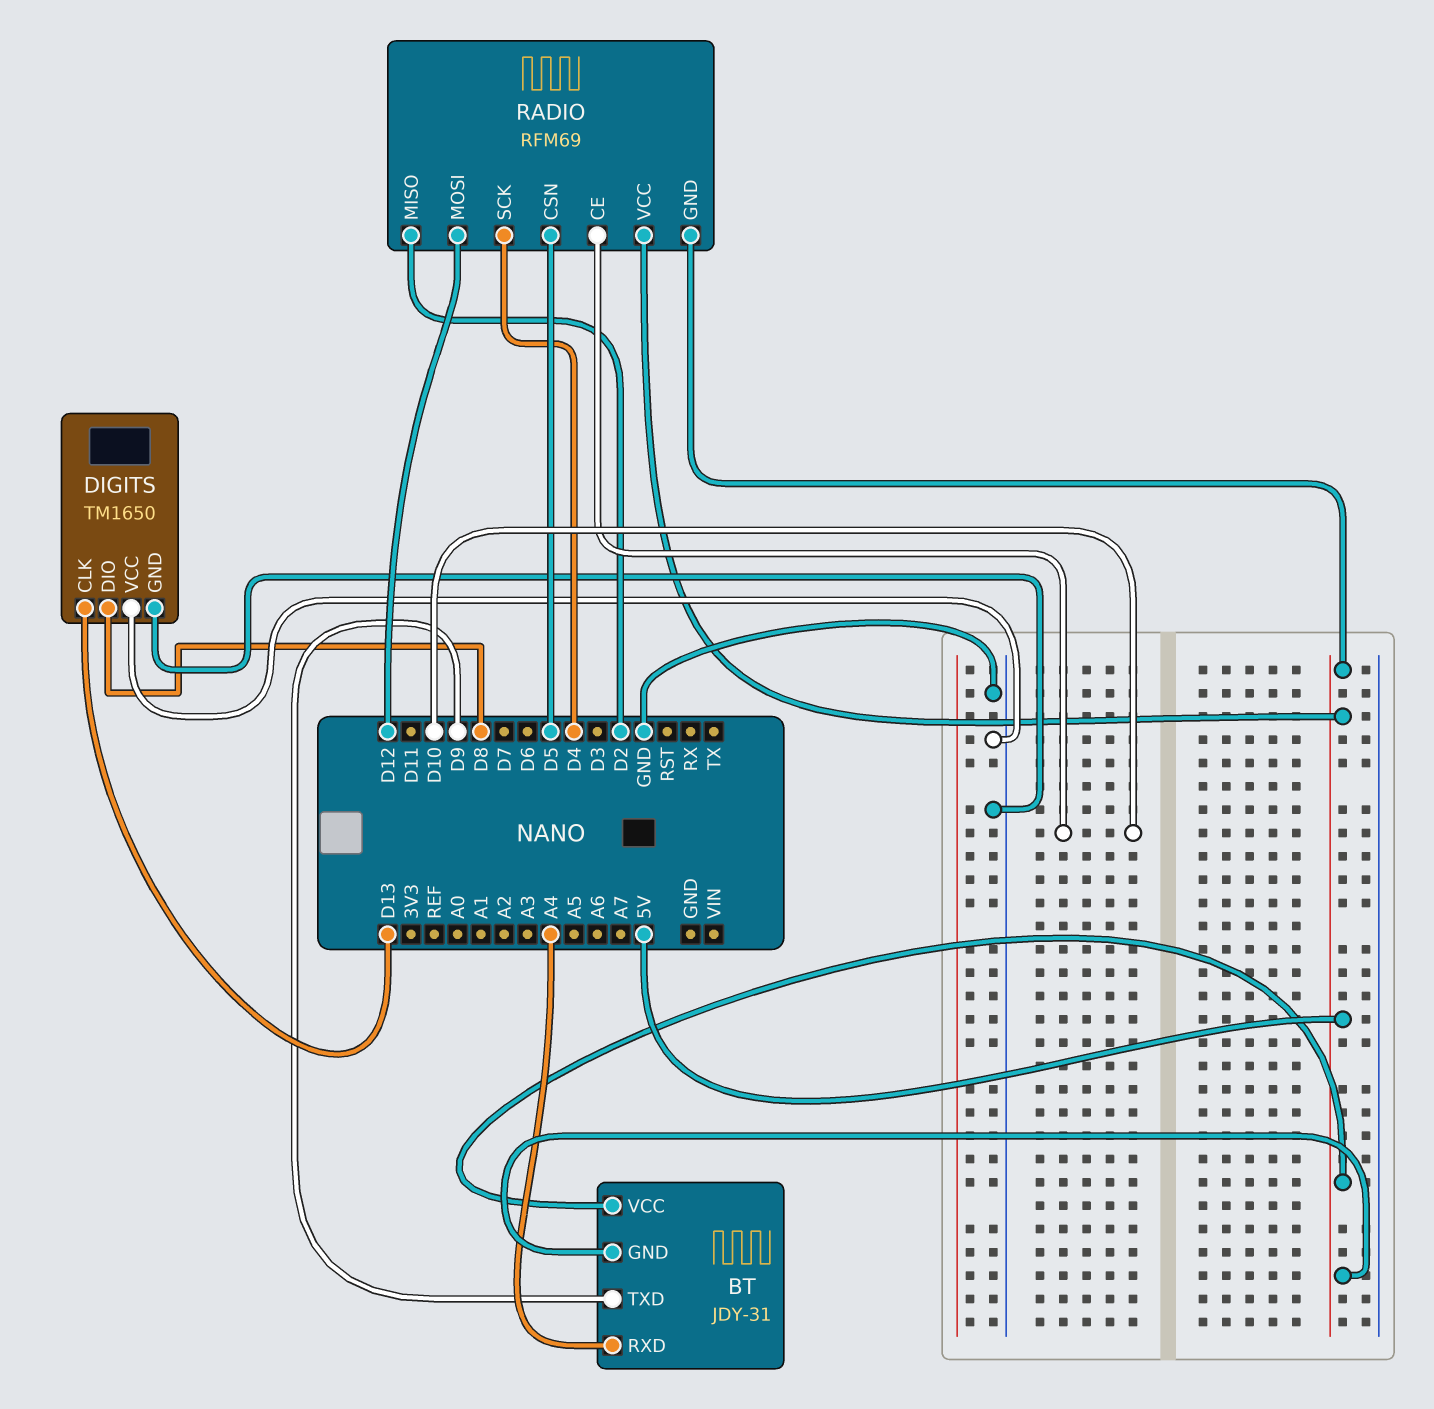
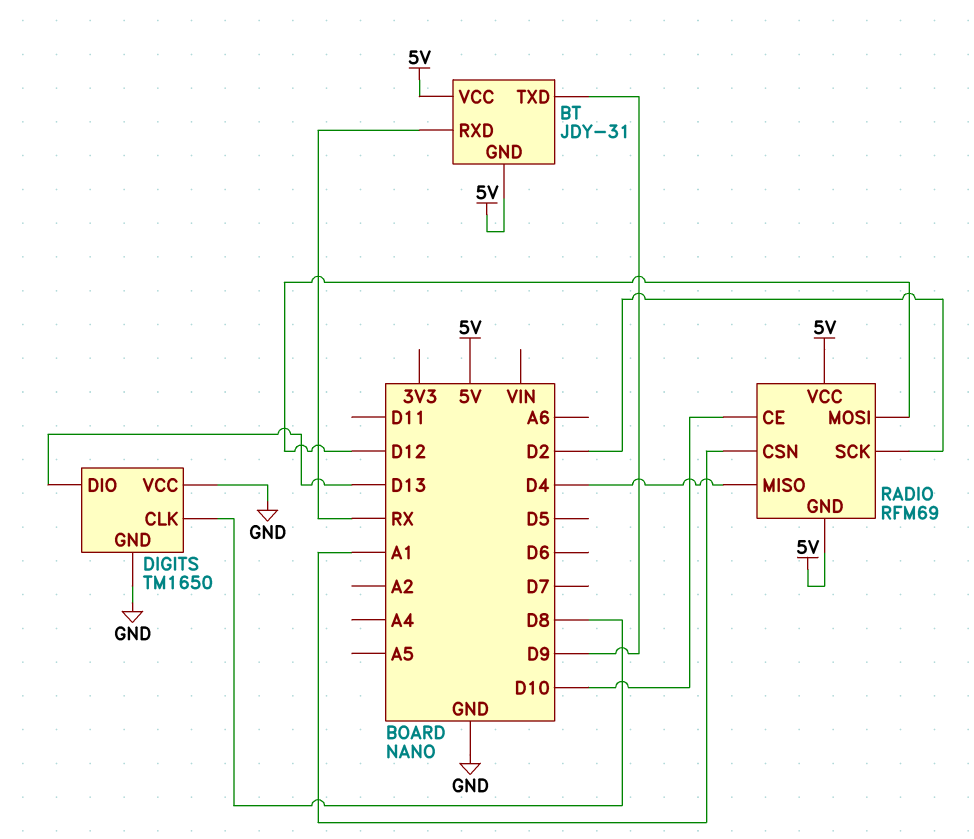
BT pin RXD: A4 -> RX
DIGITS pin CLK: D13 -> D8
DIGITS pin DIO: D8 -> D13
RADIO pin CSN: D5 -> A1
RADIO pin MISO: D2 -> D4
RADIO pin SCK: D4 -> D2

